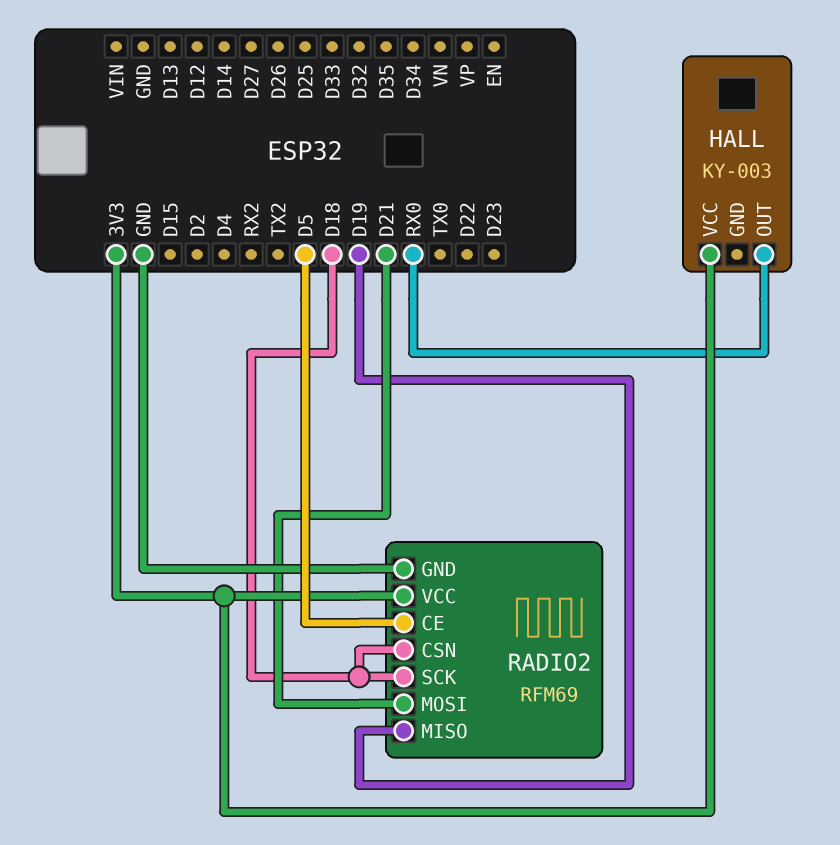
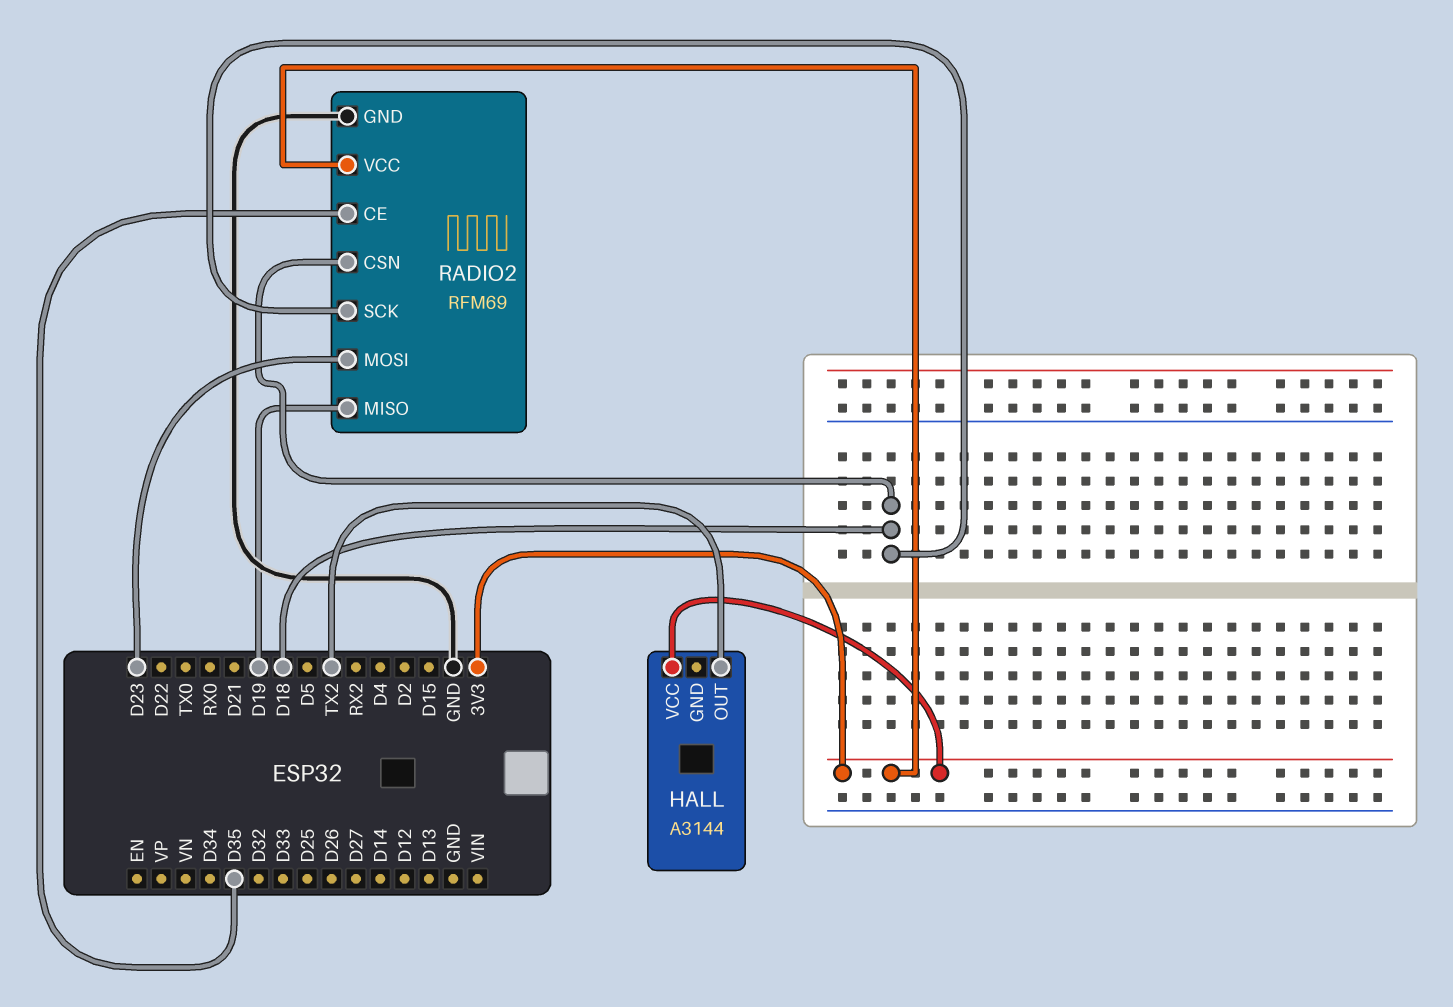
HALL: KY-003 -> A3144
HALL pin OUT: RX0 -> TX2
RADIO2 pin CE: D5 -> D35
RADIO2 pin MOSI: D21 -> D23

